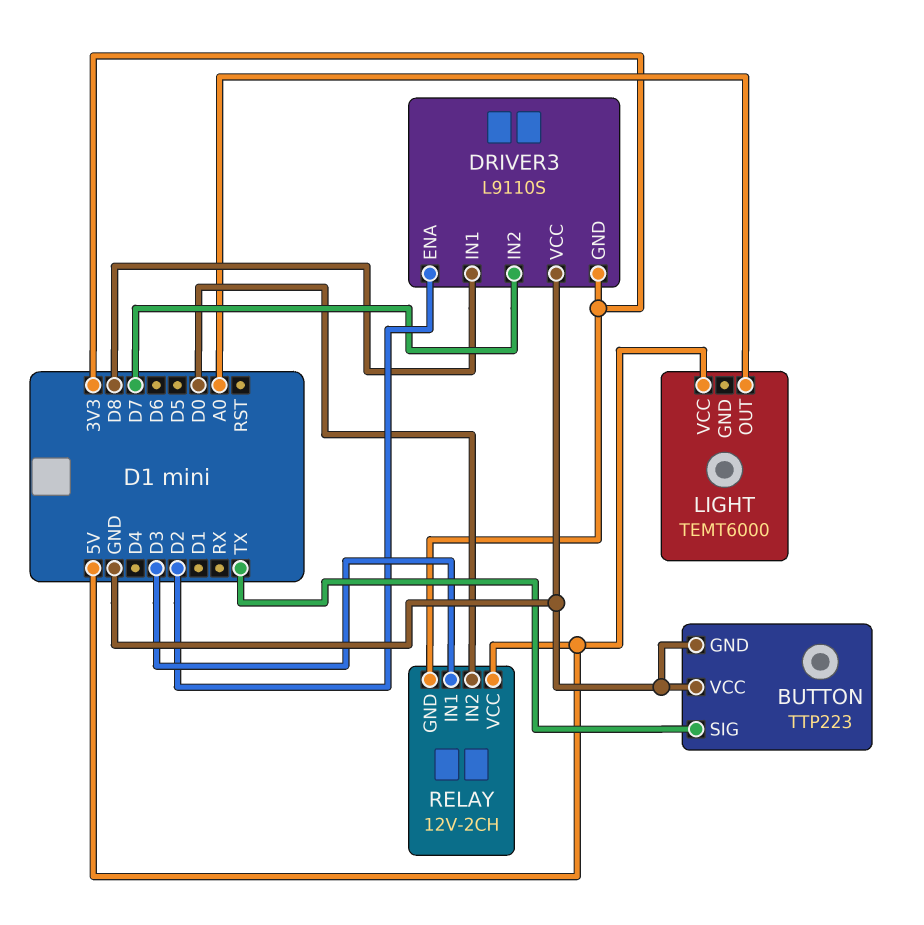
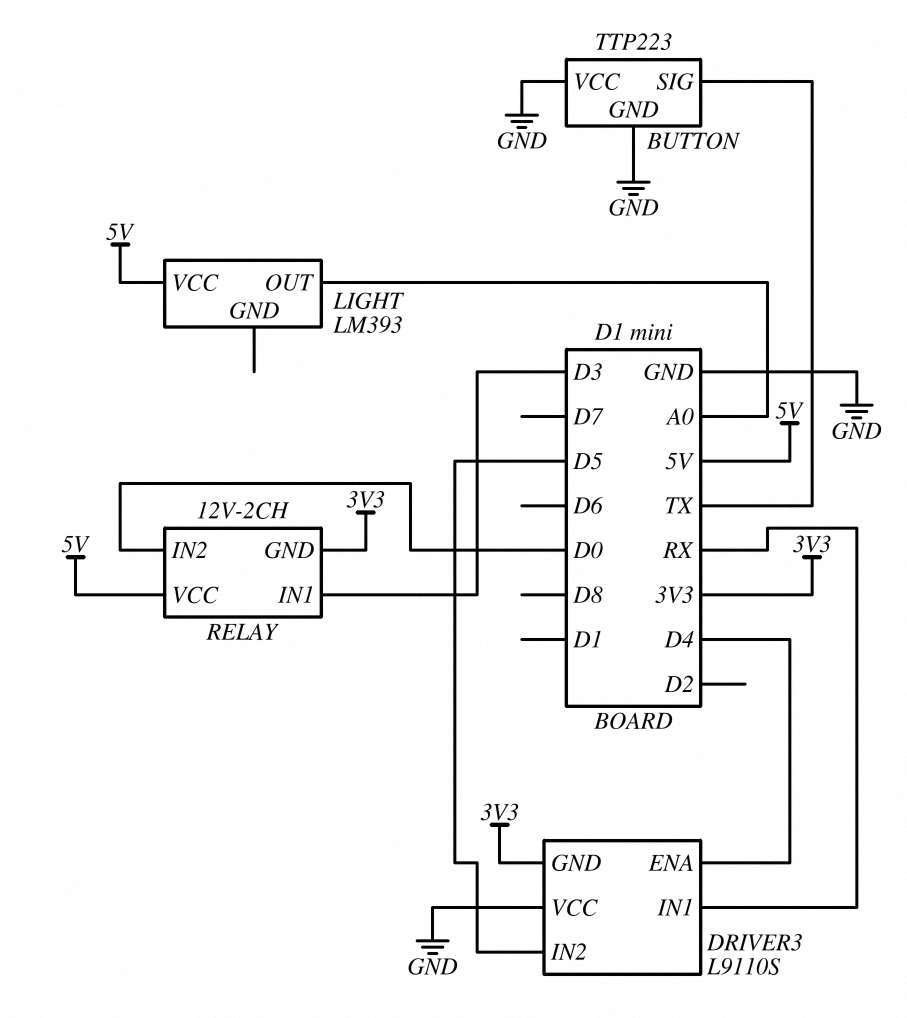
DRIVER3 pin ENA: D2 -> D4
DRIVER3 pin IN1: D8 -> RX
DRIVER3 pin IN2: D7 -> D5
LIGHT: TEMT6000 -> LM393

